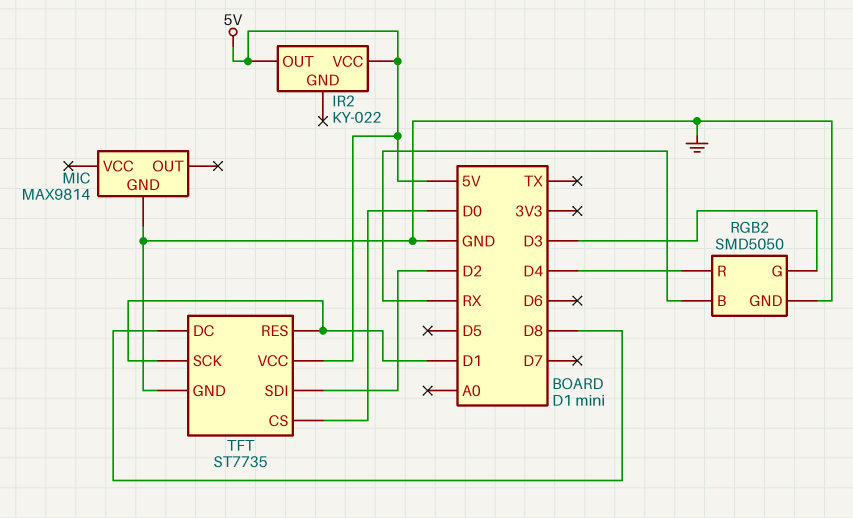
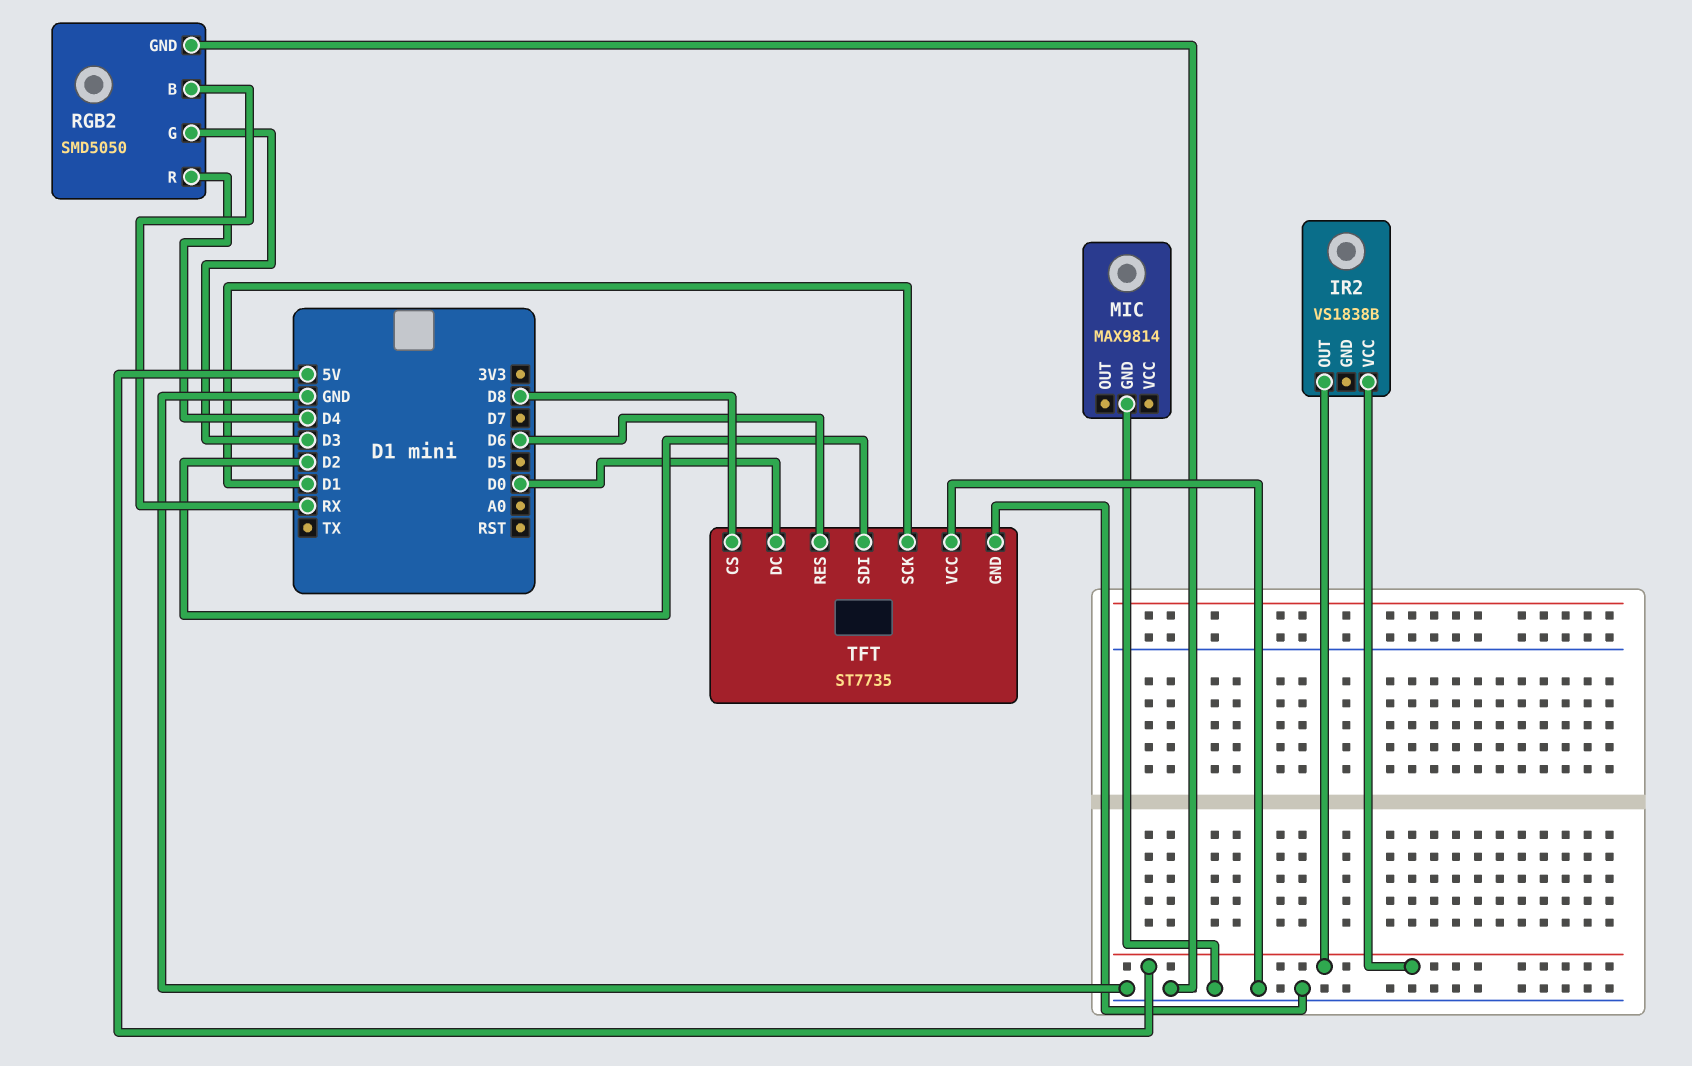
IR2: KY-022 -> VS1838B
TFT pin CS: D0 -> D8
TFT pin DC: D8 -> D0
TFT pin RES: D1 -> D6
TFT pin VCC: 5V -> GND

